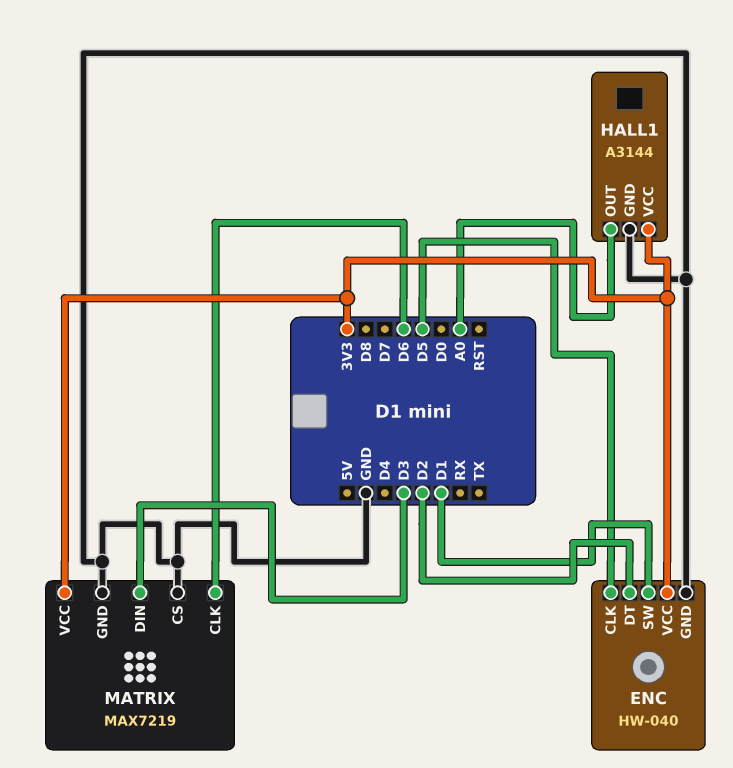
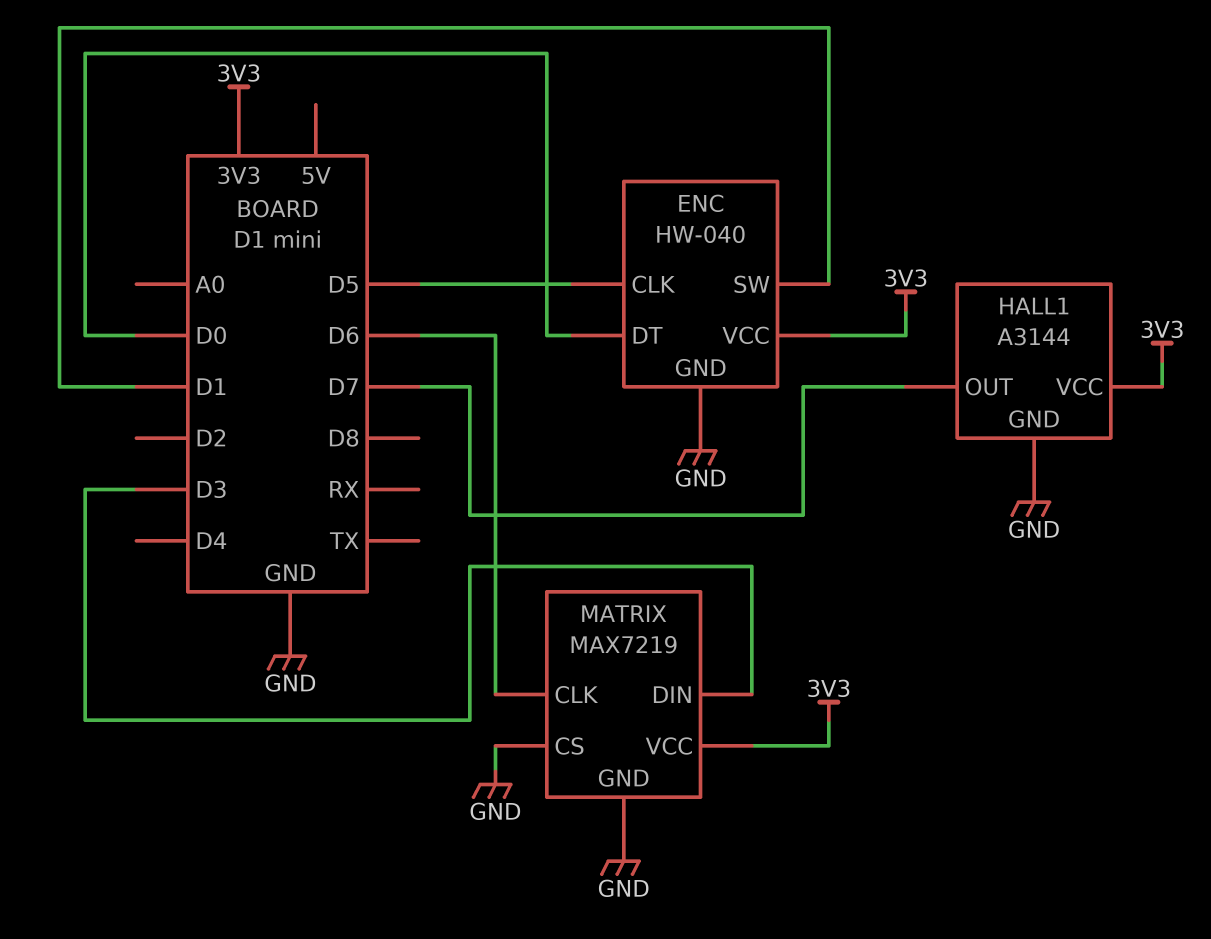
ENC pin DT: D2 -> D0
HALL1 pin OUT: A0 -> D7

